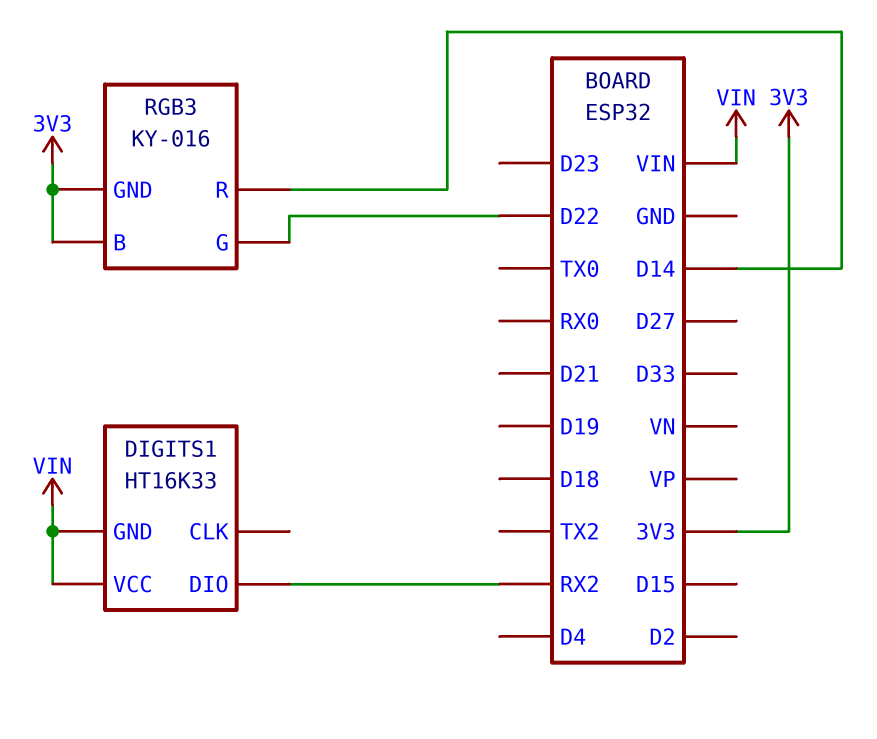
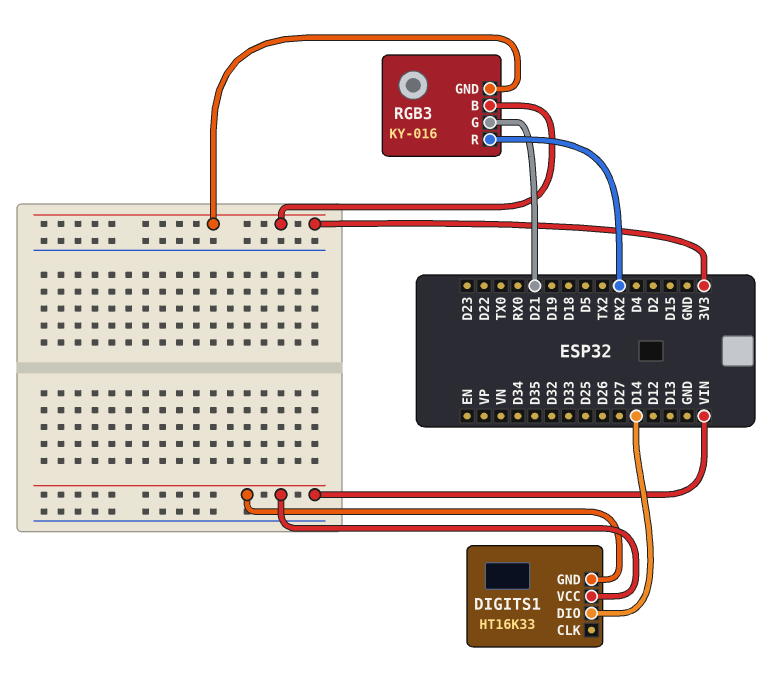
DIGITS1 pin DIO: RX2 -> D14
RGB3 pin G: D22 -> D21
RGB3 pin R: D14 -> RX2

